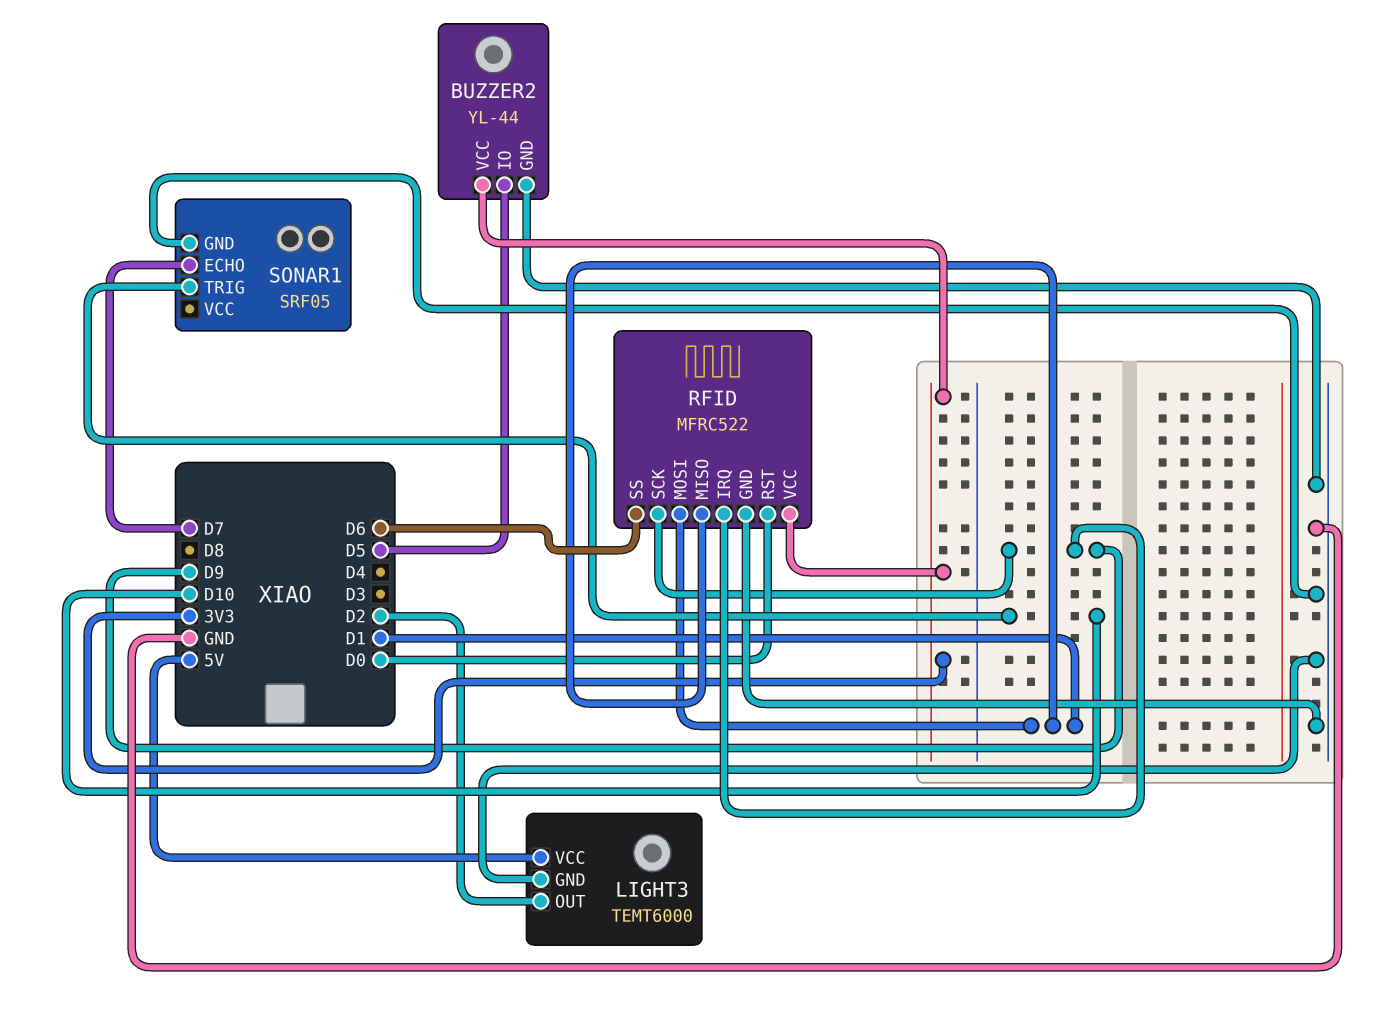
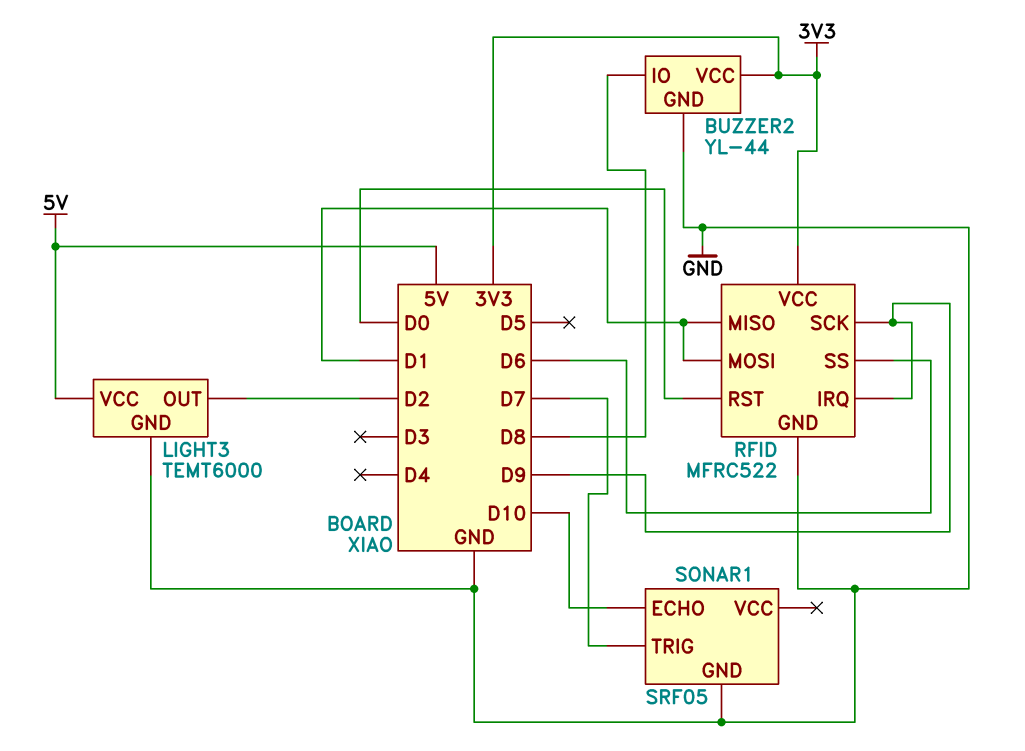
BUZZER2 pin IO: D5 -> D8
SONAR1 pin ECHO: D7 -> D10
SONAR1 pin TRIG: D10 -> D7

